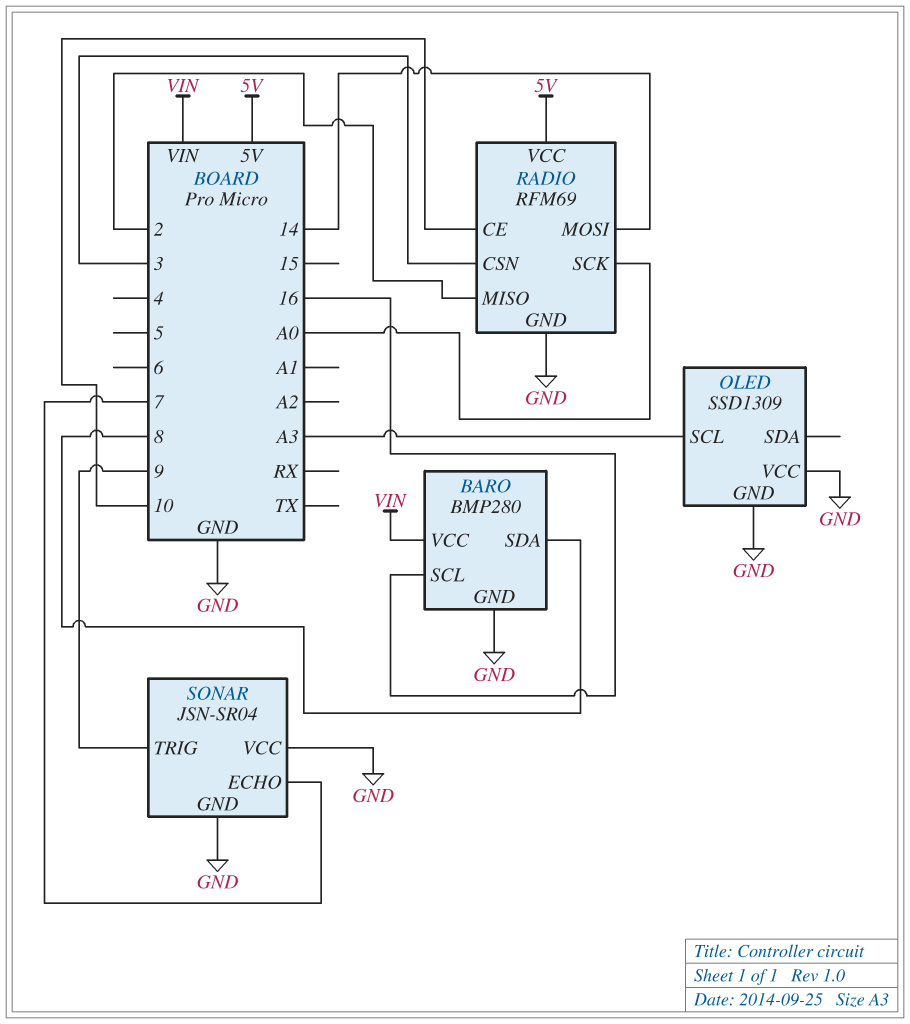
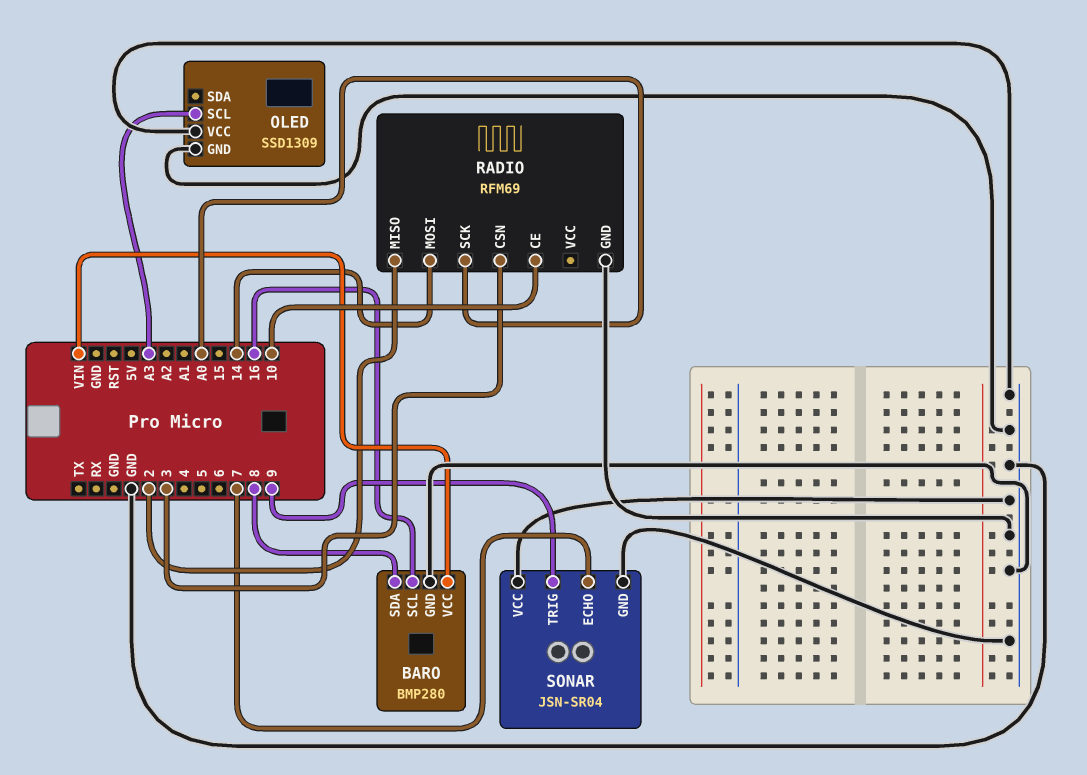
RADIO pin VCC: 5V -> none

